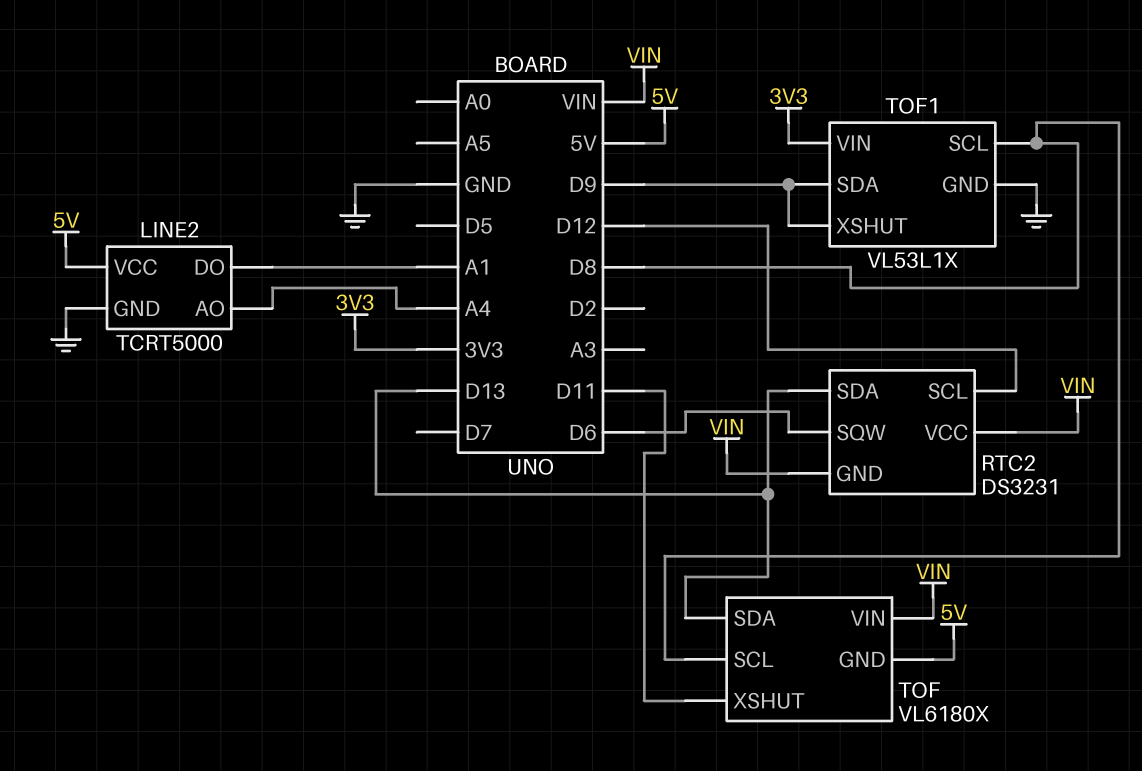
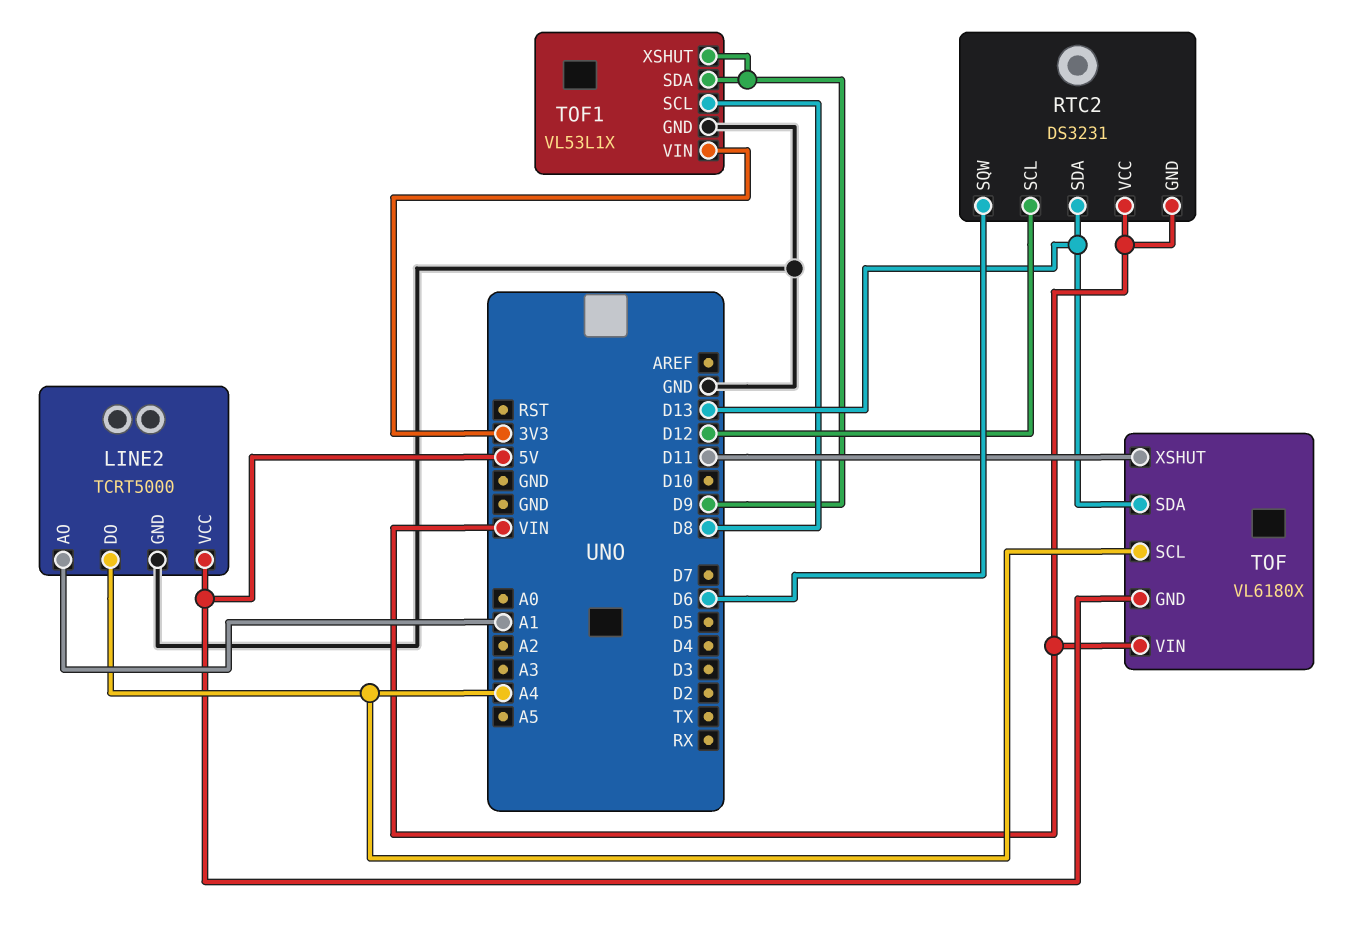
LINE2 pin AO: A4 -> A1
LINE2 pin DO: A1 -> A4
TOF pin SCL: D8 -> A4

